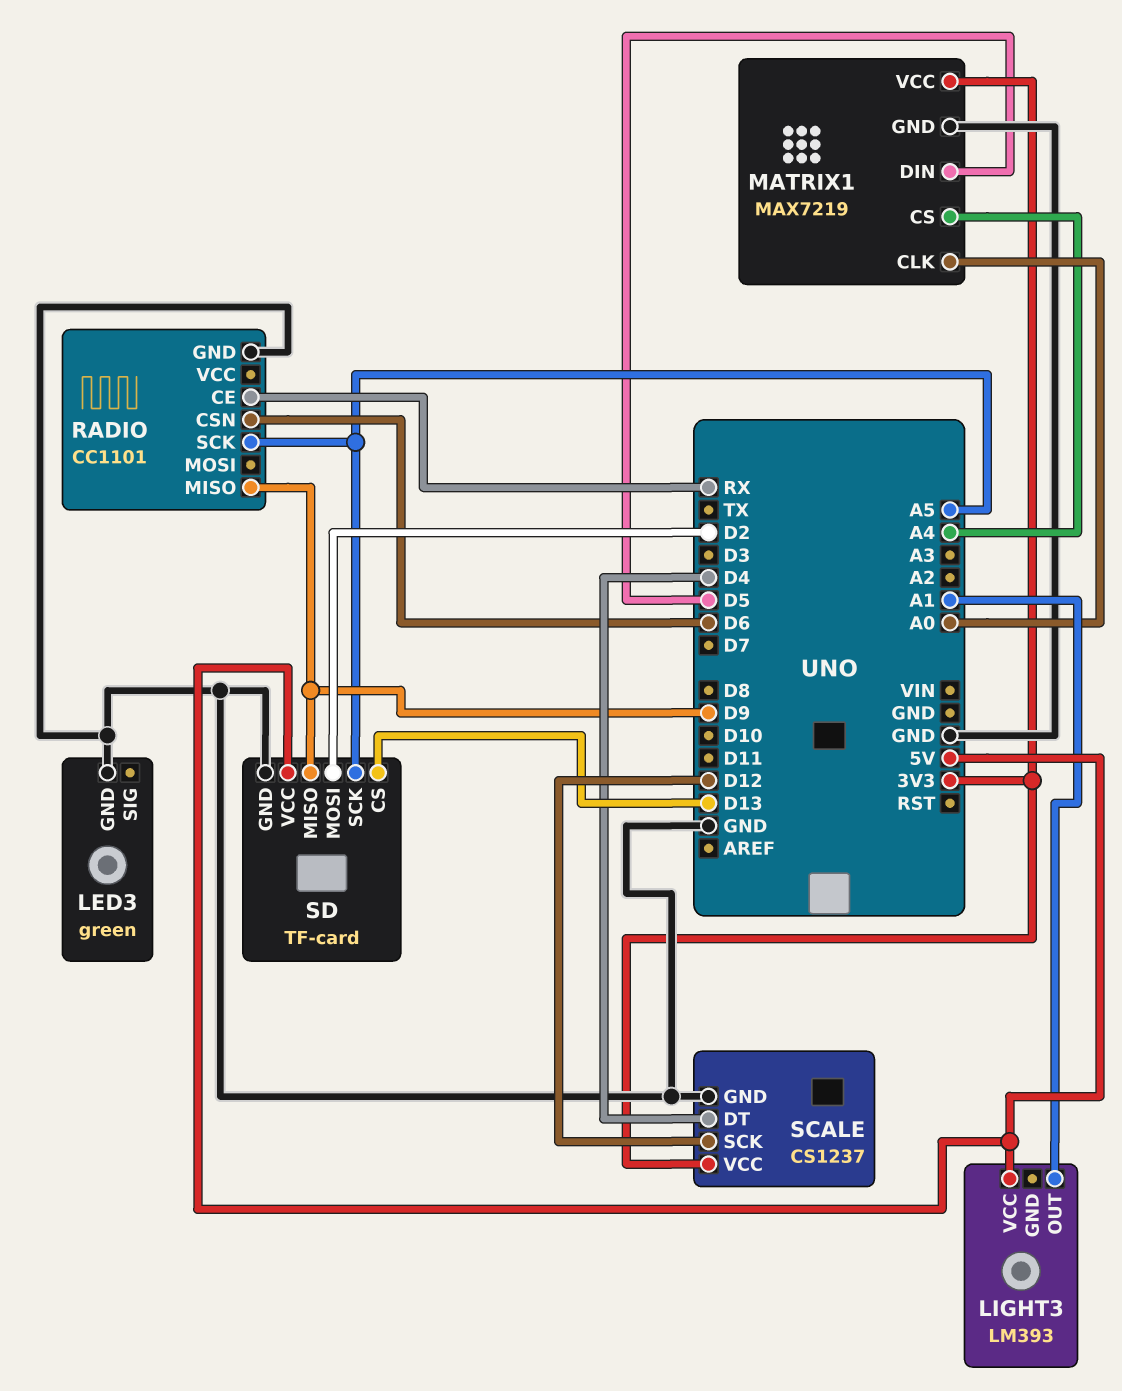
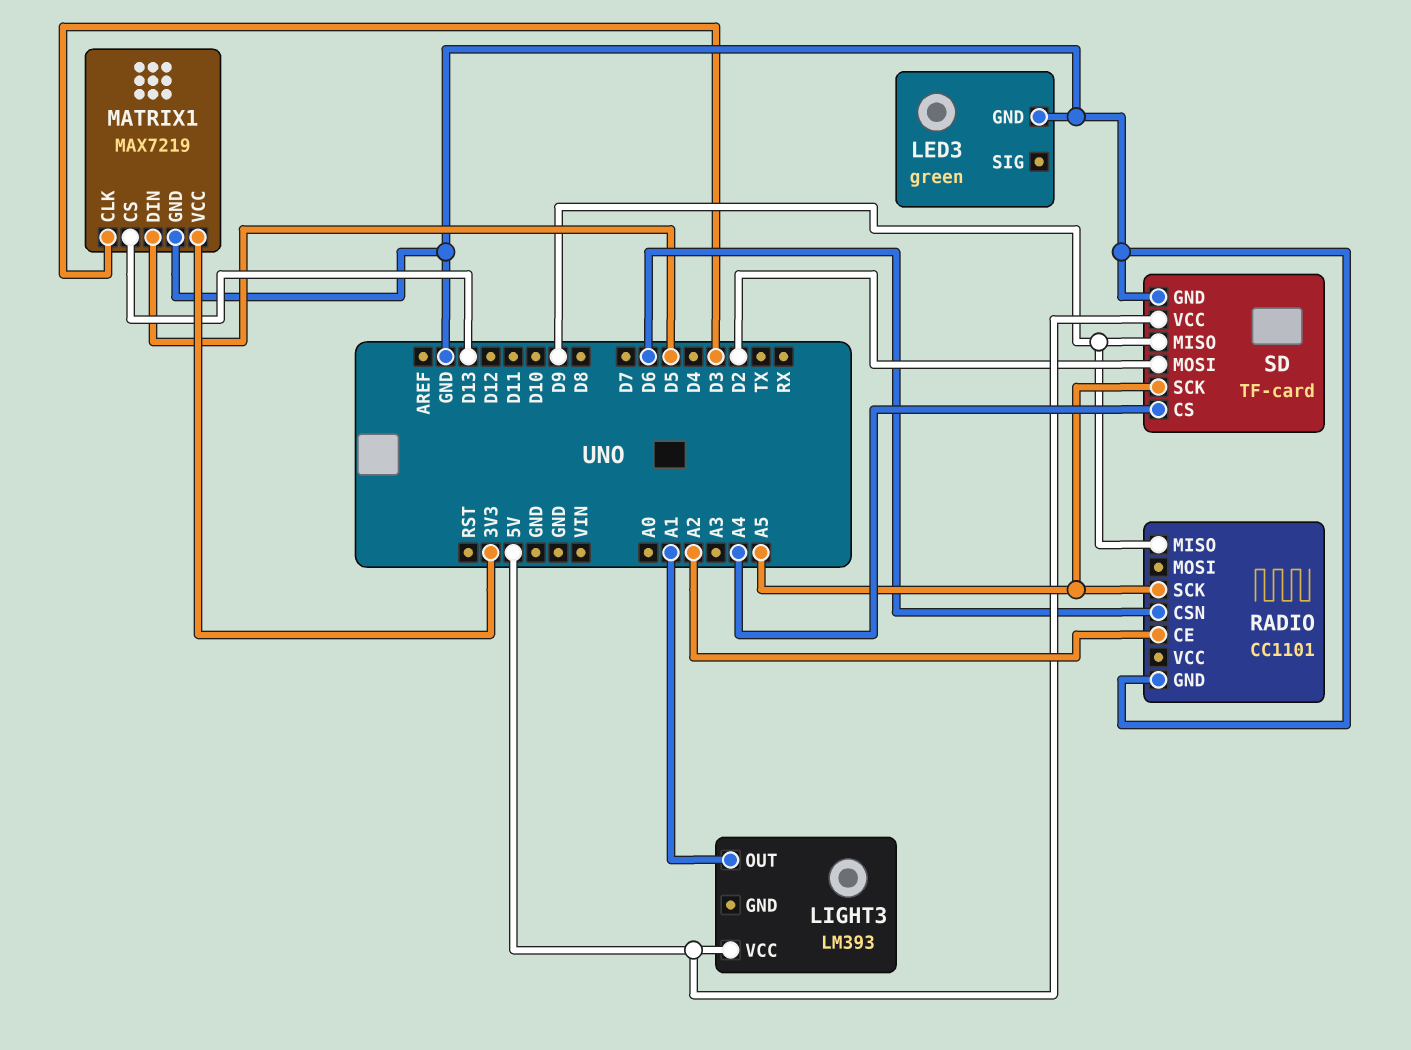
MATRIX1 pin CLK: A0 -> D3
MATRIX1 pin CS: A4 -> D13
RADIO pin CE: RX -> A2
SCALE: CS1237 -> none
SCALE pin DT: D4 -> none
SCALE pin GND: GND -> none
SCALE pin SCK: D12 -> none
SCALE pin VCC: 3V3 -> none
SD pin CS: D13 -> A4

